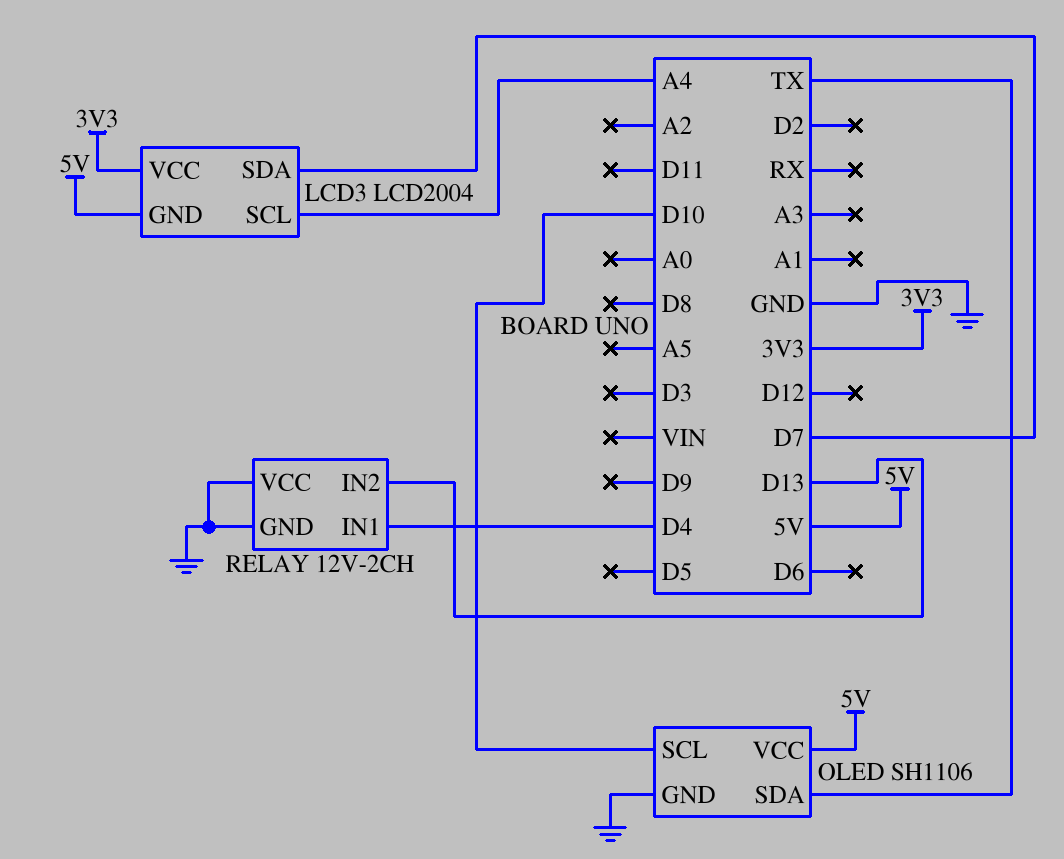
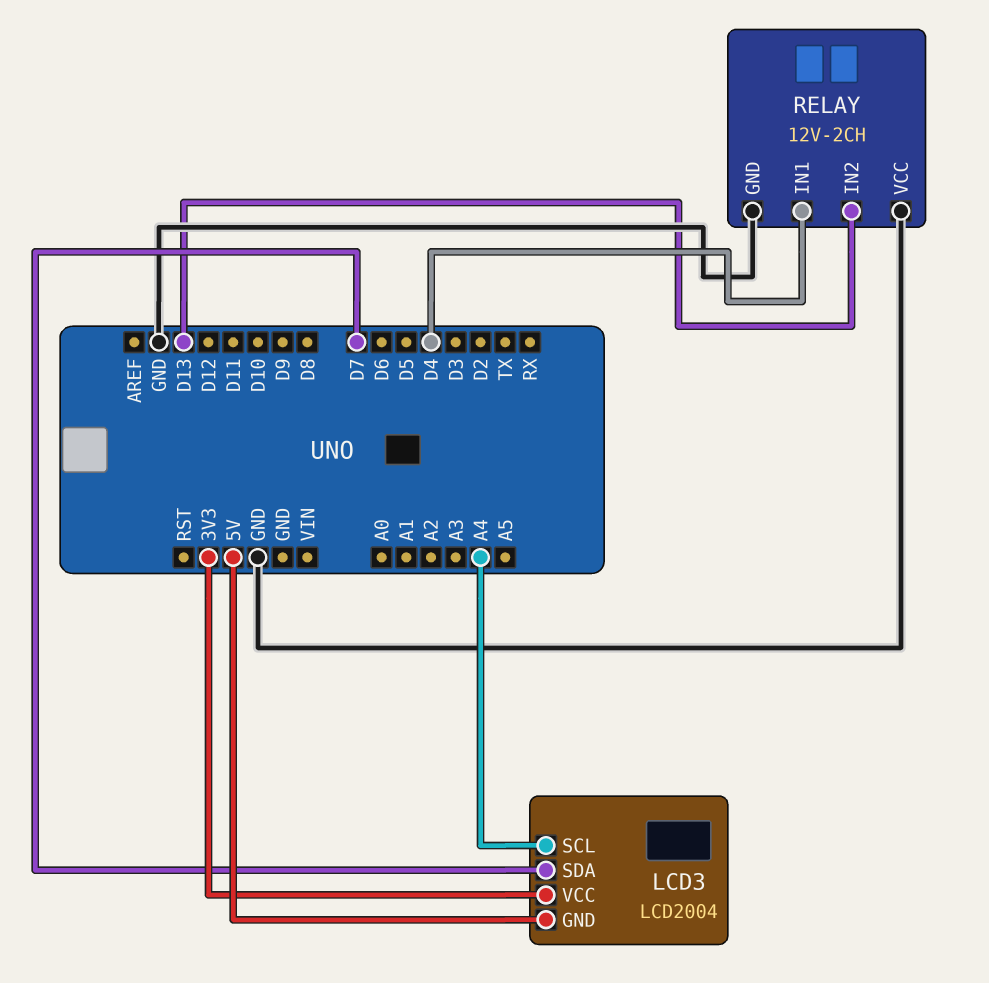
OLED: SH1106 -> none
OLED pin GND: GND -> none
OLED pin SCL: D10 -> none
OLED pin SDA: TX -> none
OLED pin VCC: 5V -> none

